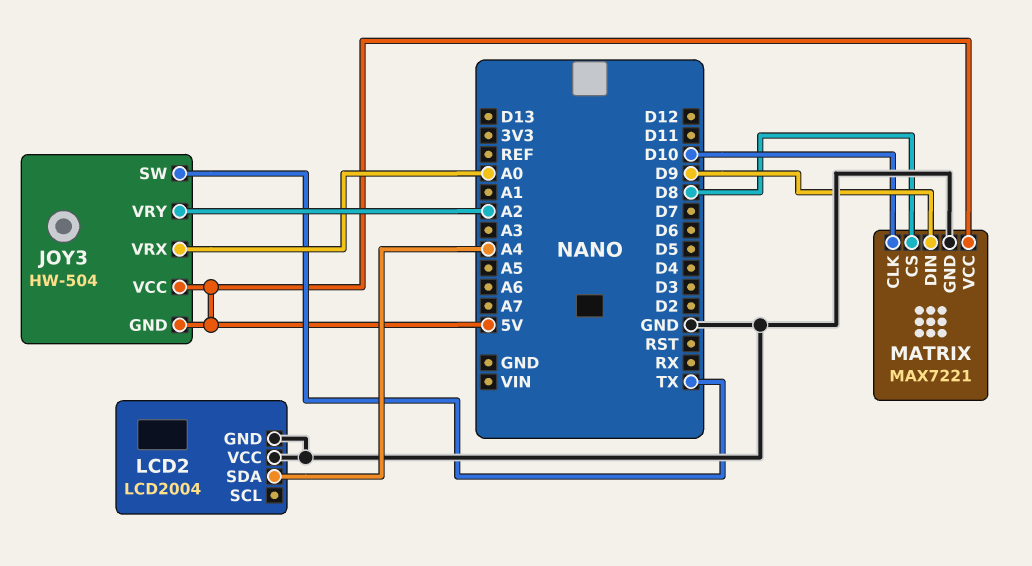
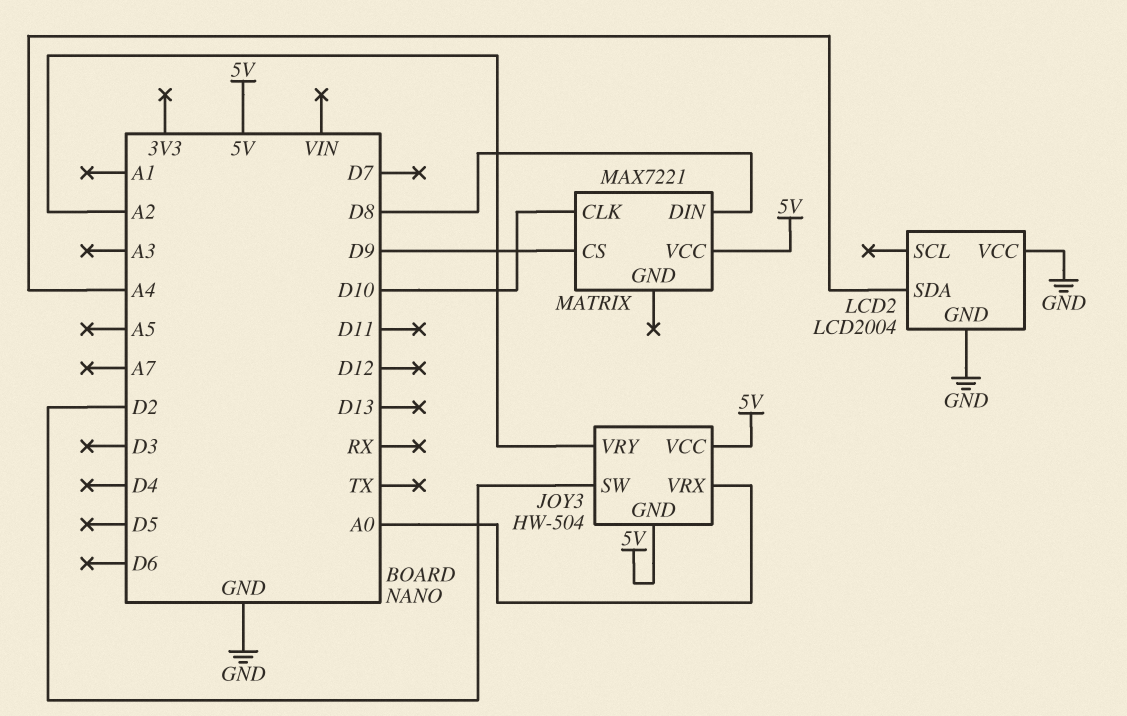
JOY3 pin SW: TX -> D2
MATRIX pin CS: D8 -> D9
MATRIX pin DIN: D9 -> D8
MATRIX pin GND: GND -> none

